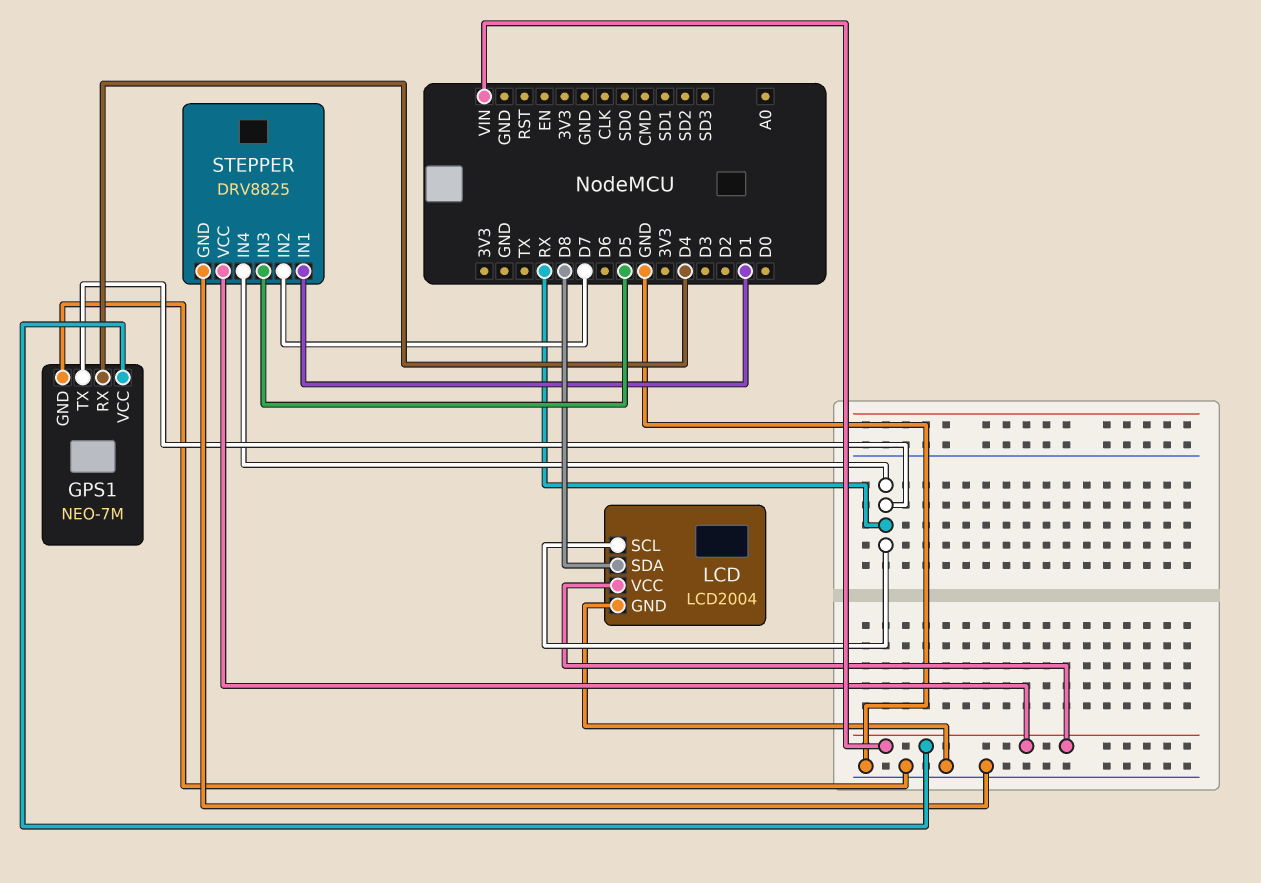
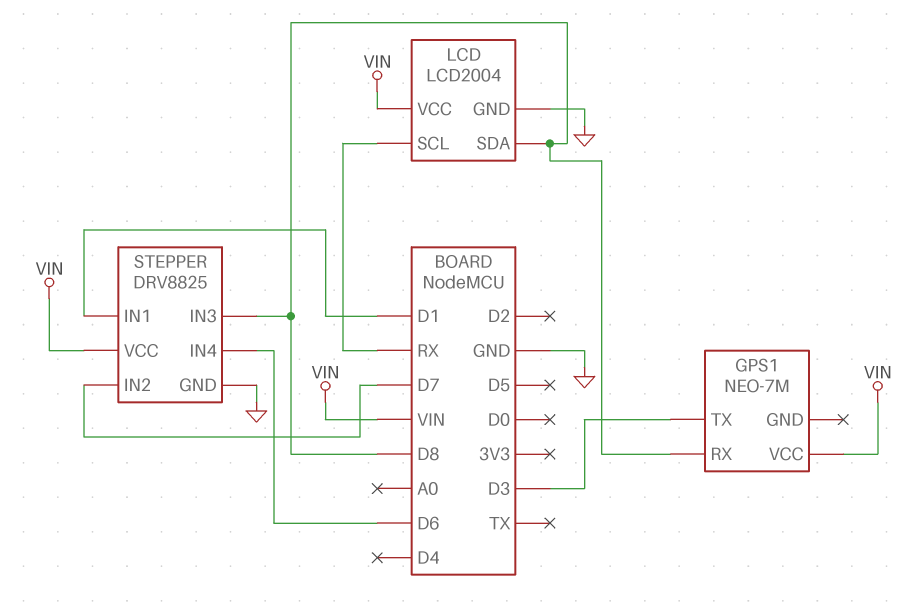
GPS1 pin GND: GND -> none
GPS1 pin RX: D4 -> D8
GPS1 pin TX: RX -> D3
STEPPER pin IN3: D5 -> D8
STEPPER pin IN4: RX -> D6

